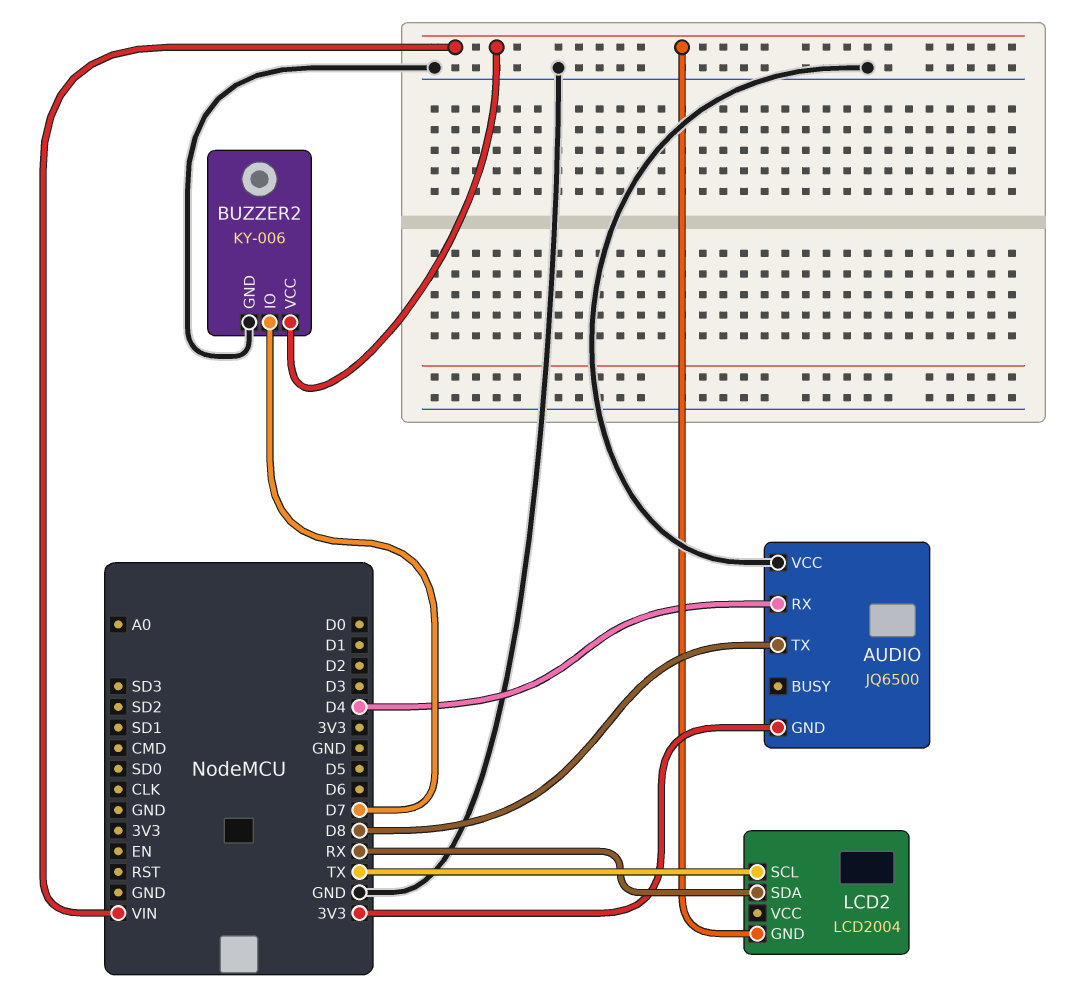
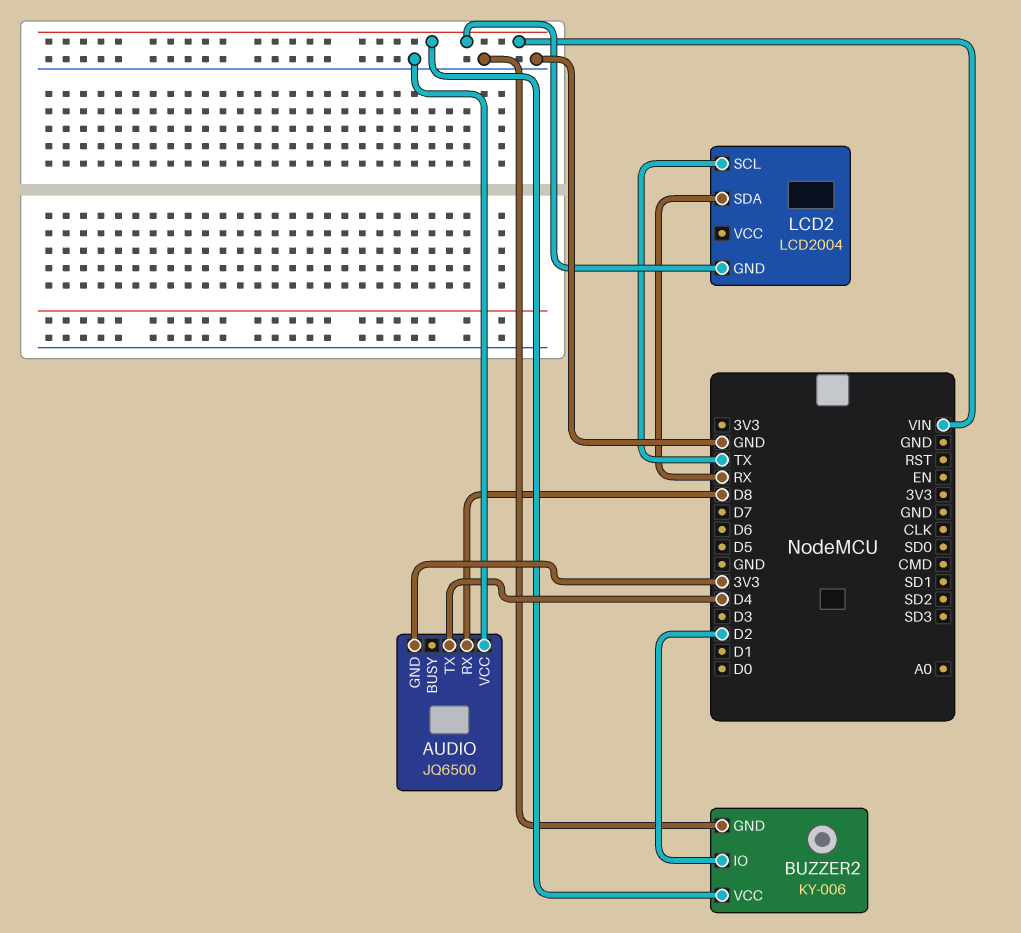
AUDIO pin RX: D4 -> D8
AUDIO pin TX: D8 -> D4
BUZZER2 pin IO: D7 -> D2

